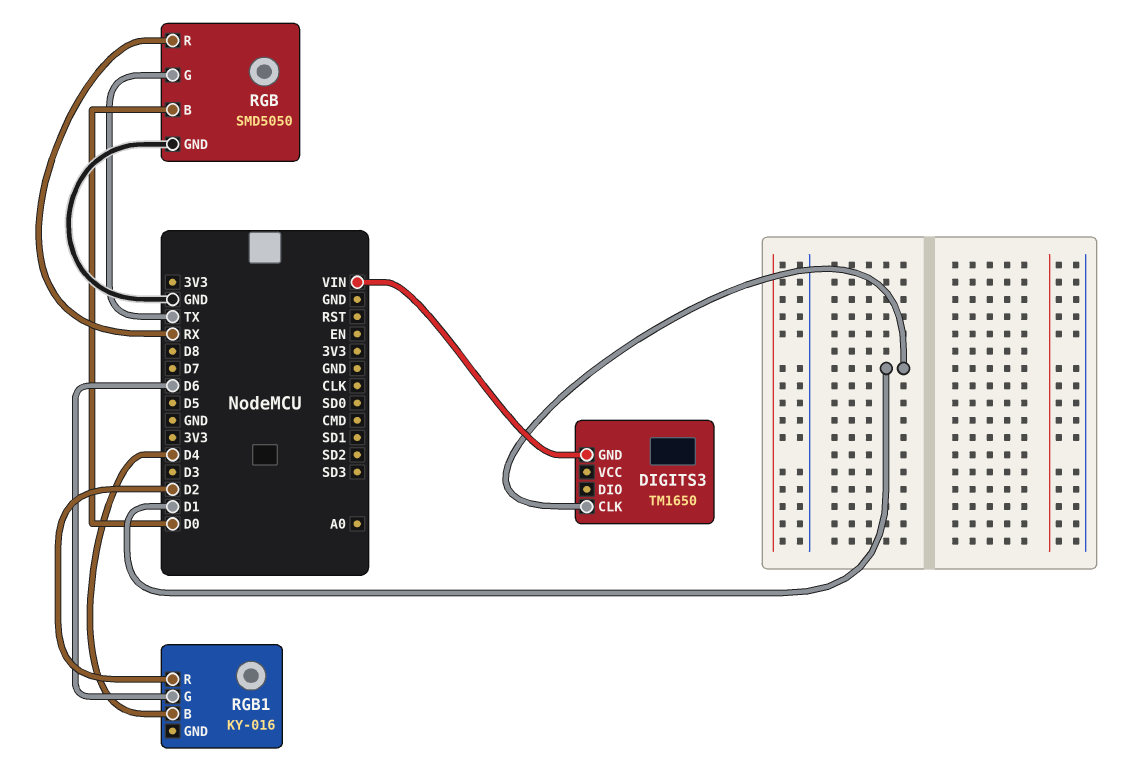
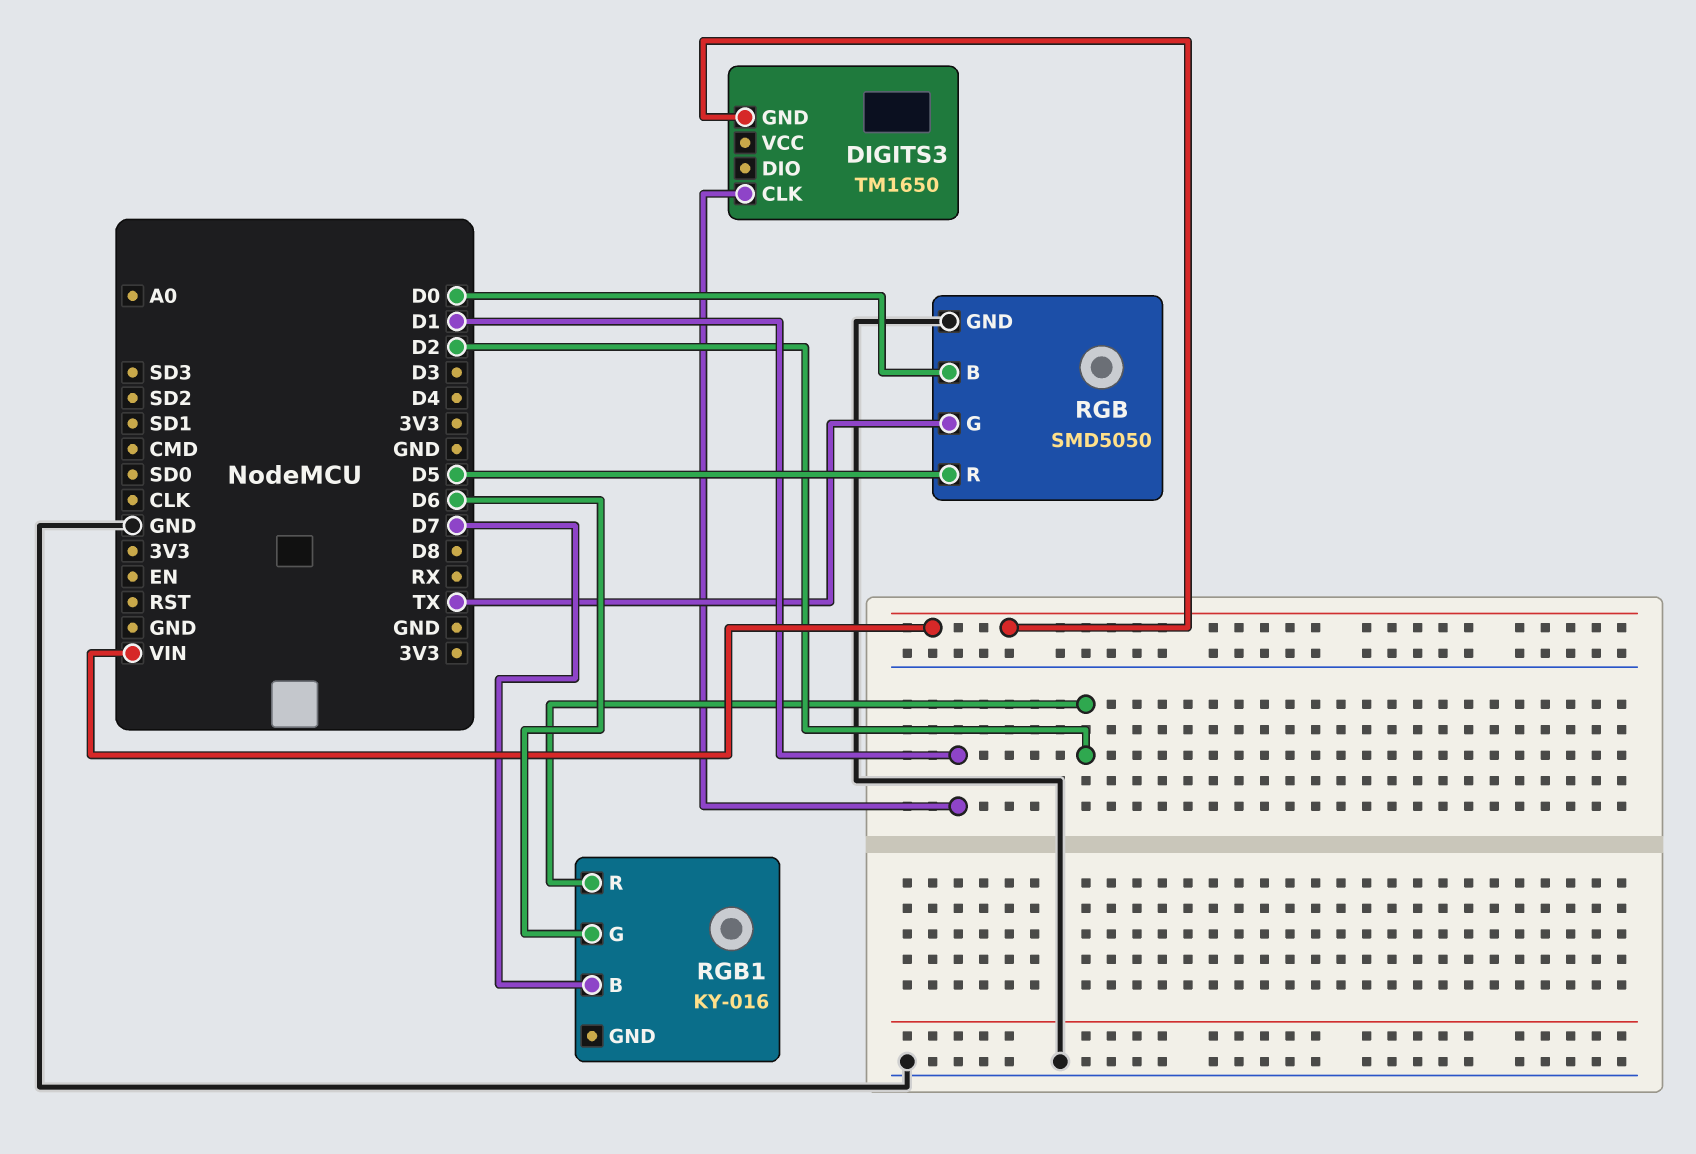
RGB pin R: RX -> D5
RGB1 pin B: D4 -> D7

